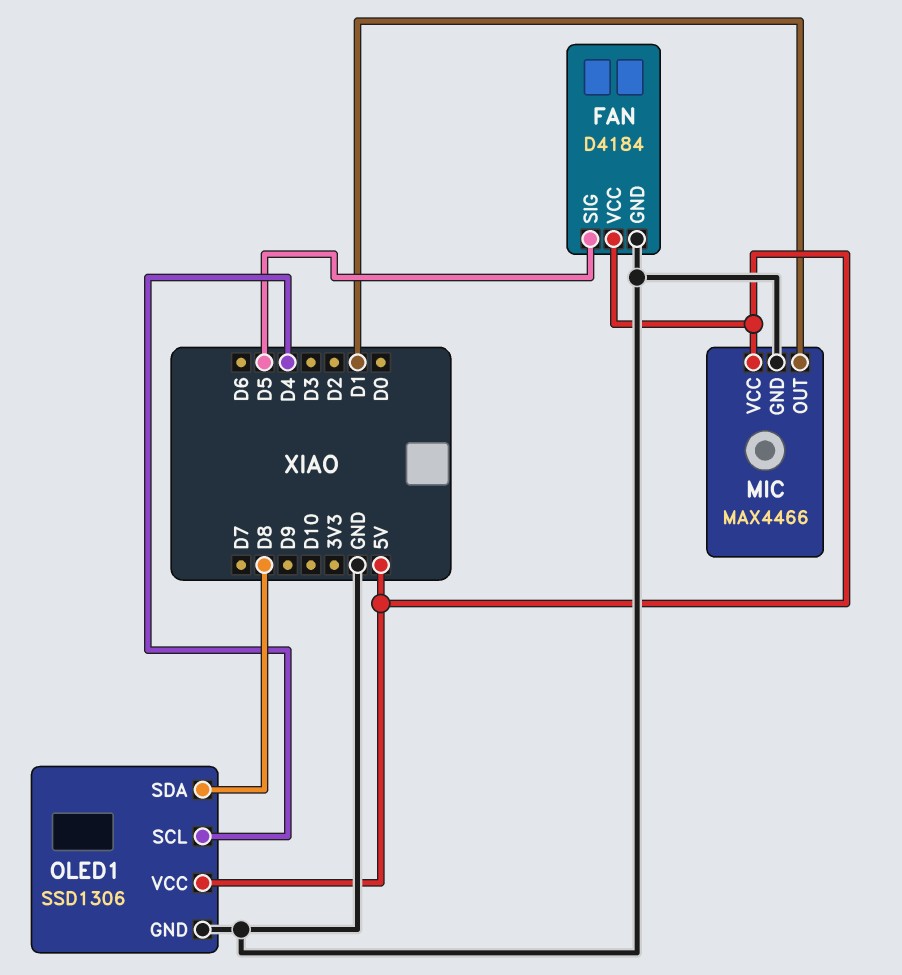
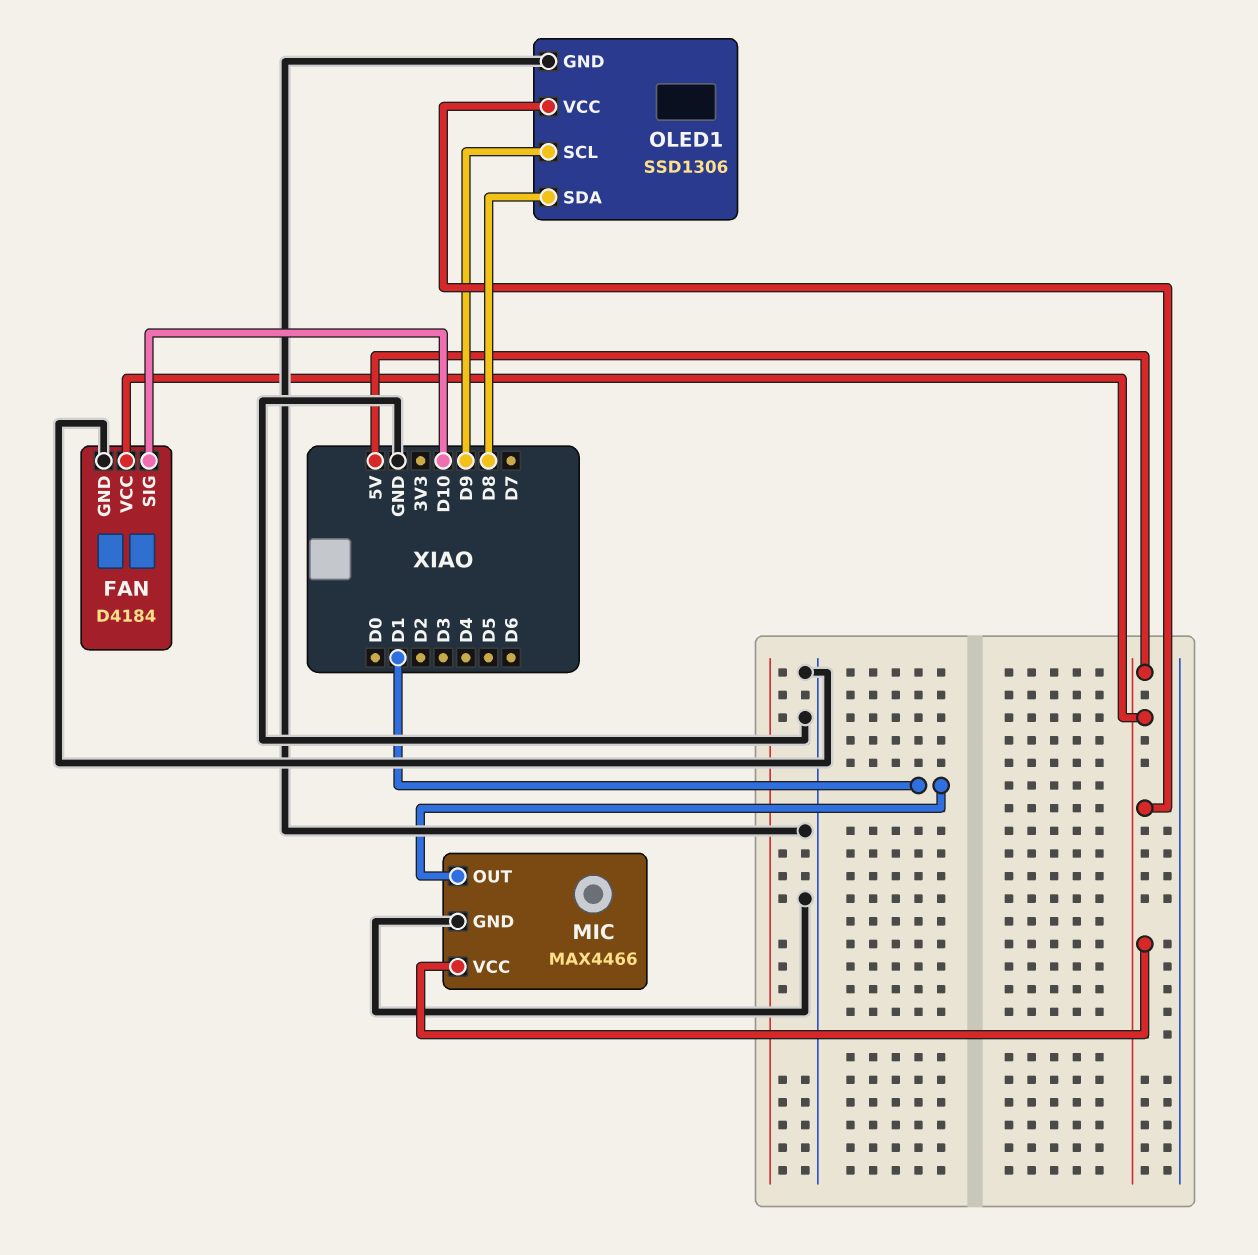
FAN pin SIG: D5 -> D10
OLED1 pin SCL: D4 -> D9

